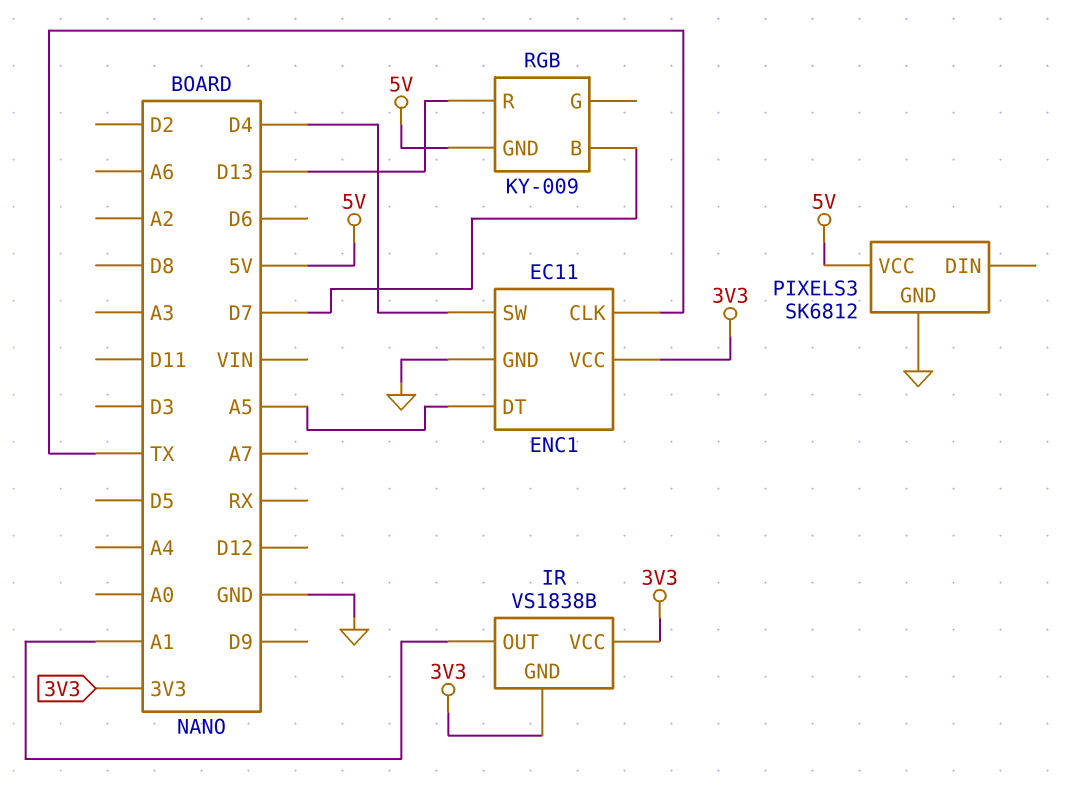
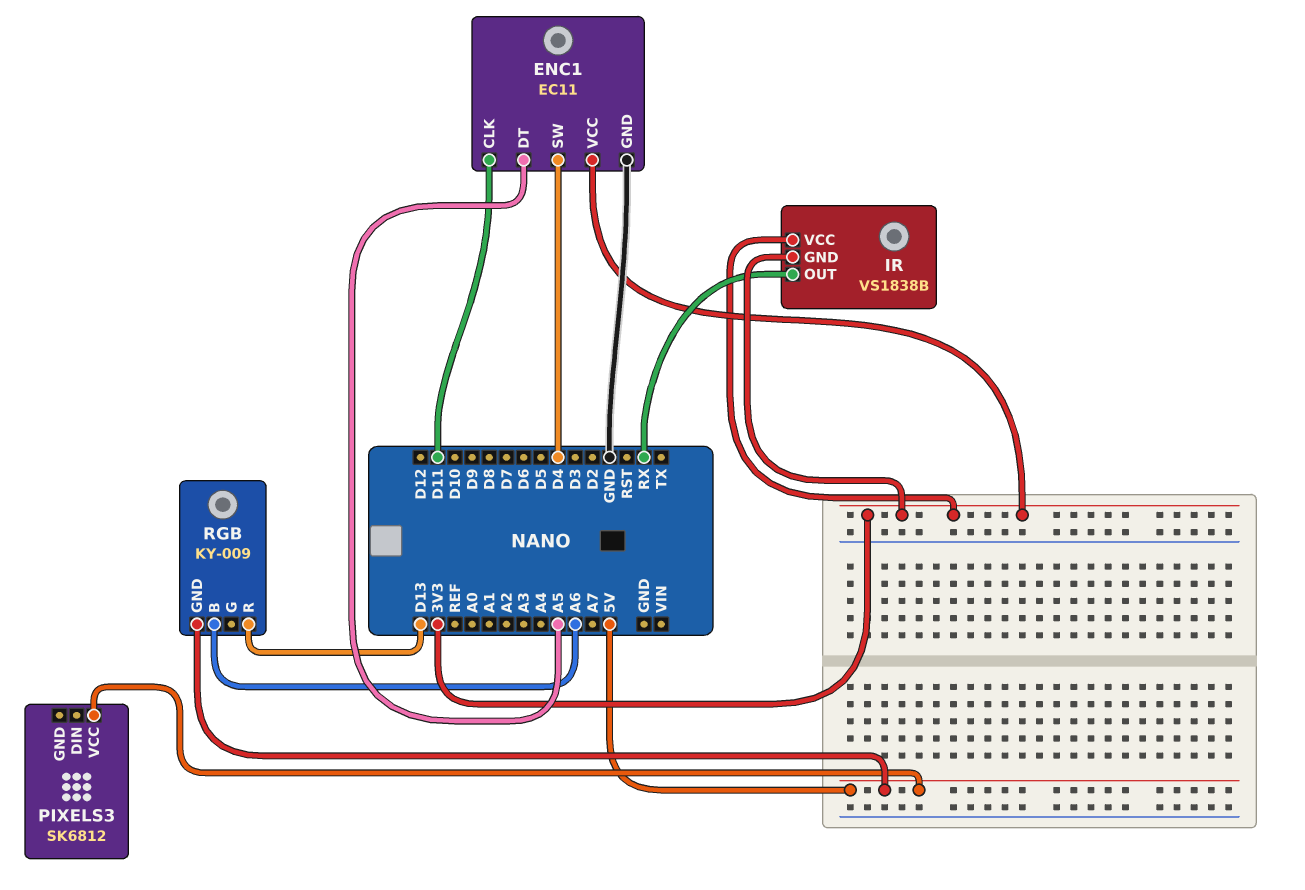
ENC1 pin CLK: TX -> D11
IR pin OUT: A1 -> RX
PIXELS3 pin GND: GND -> none
RGB pin B: D7 -> A6

